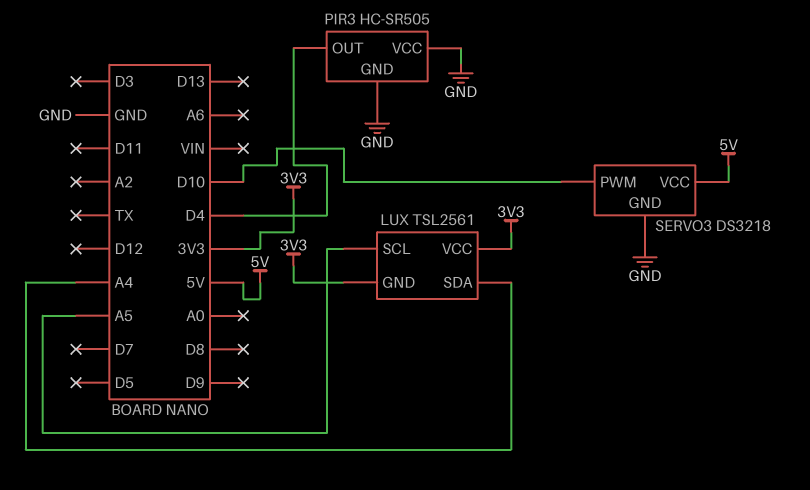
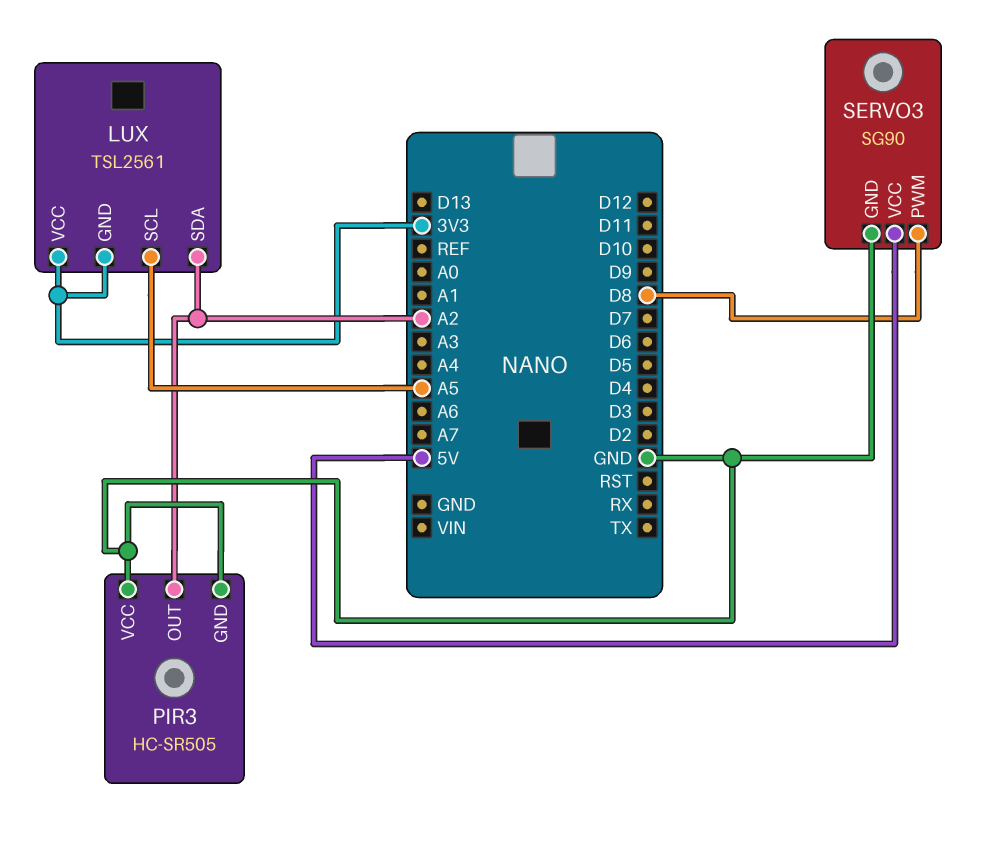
LUX pin SDA: A4 -> A2
PIR3 pin OUT: D4 -> A2
SERVO3: DS3218 -> SG90
SERVO3 pin PWM: D10 -> D8

